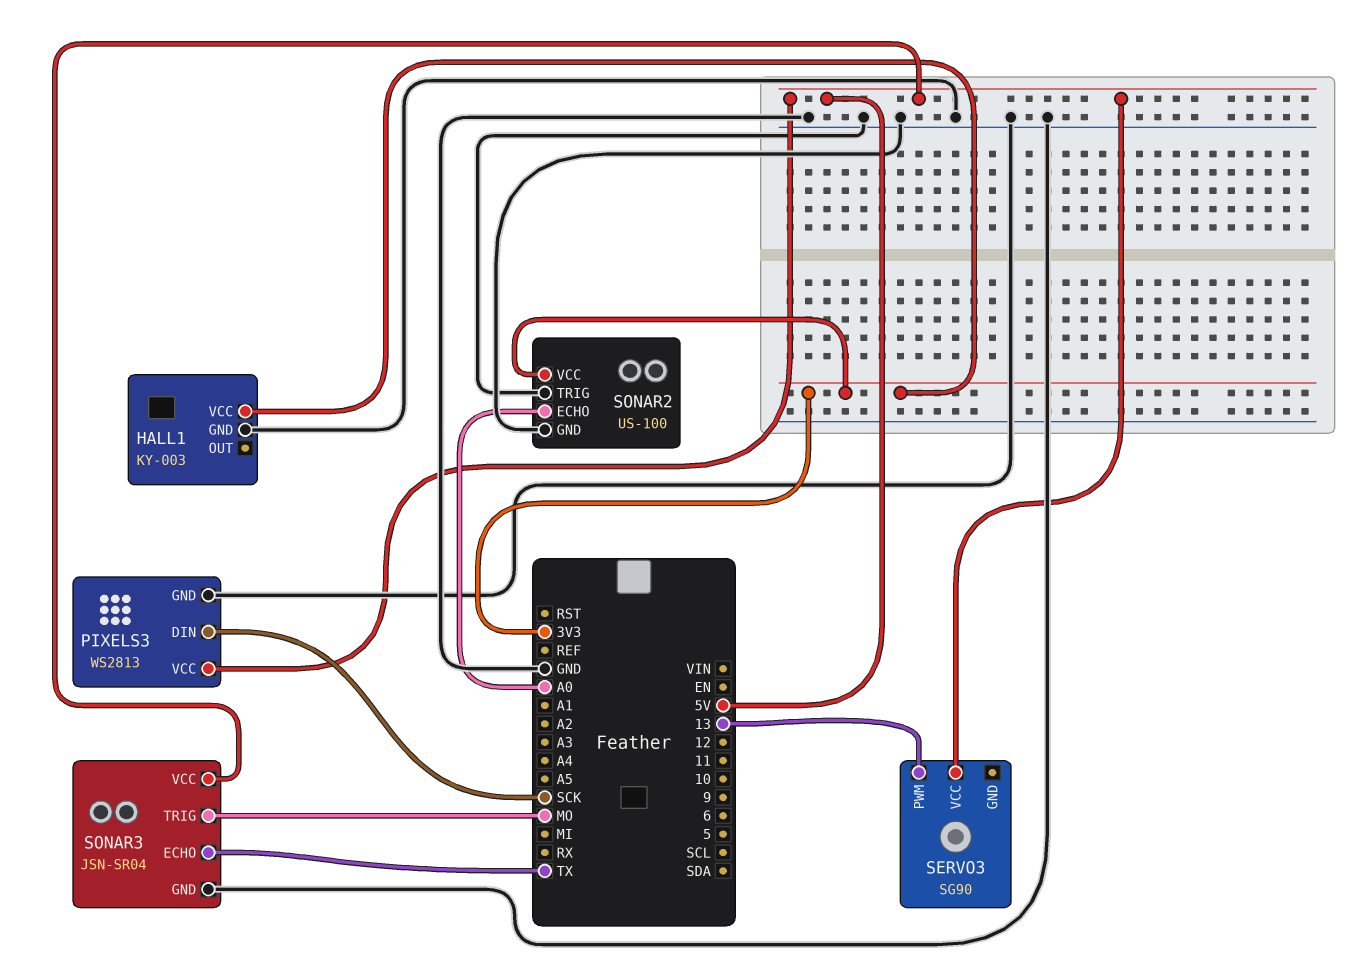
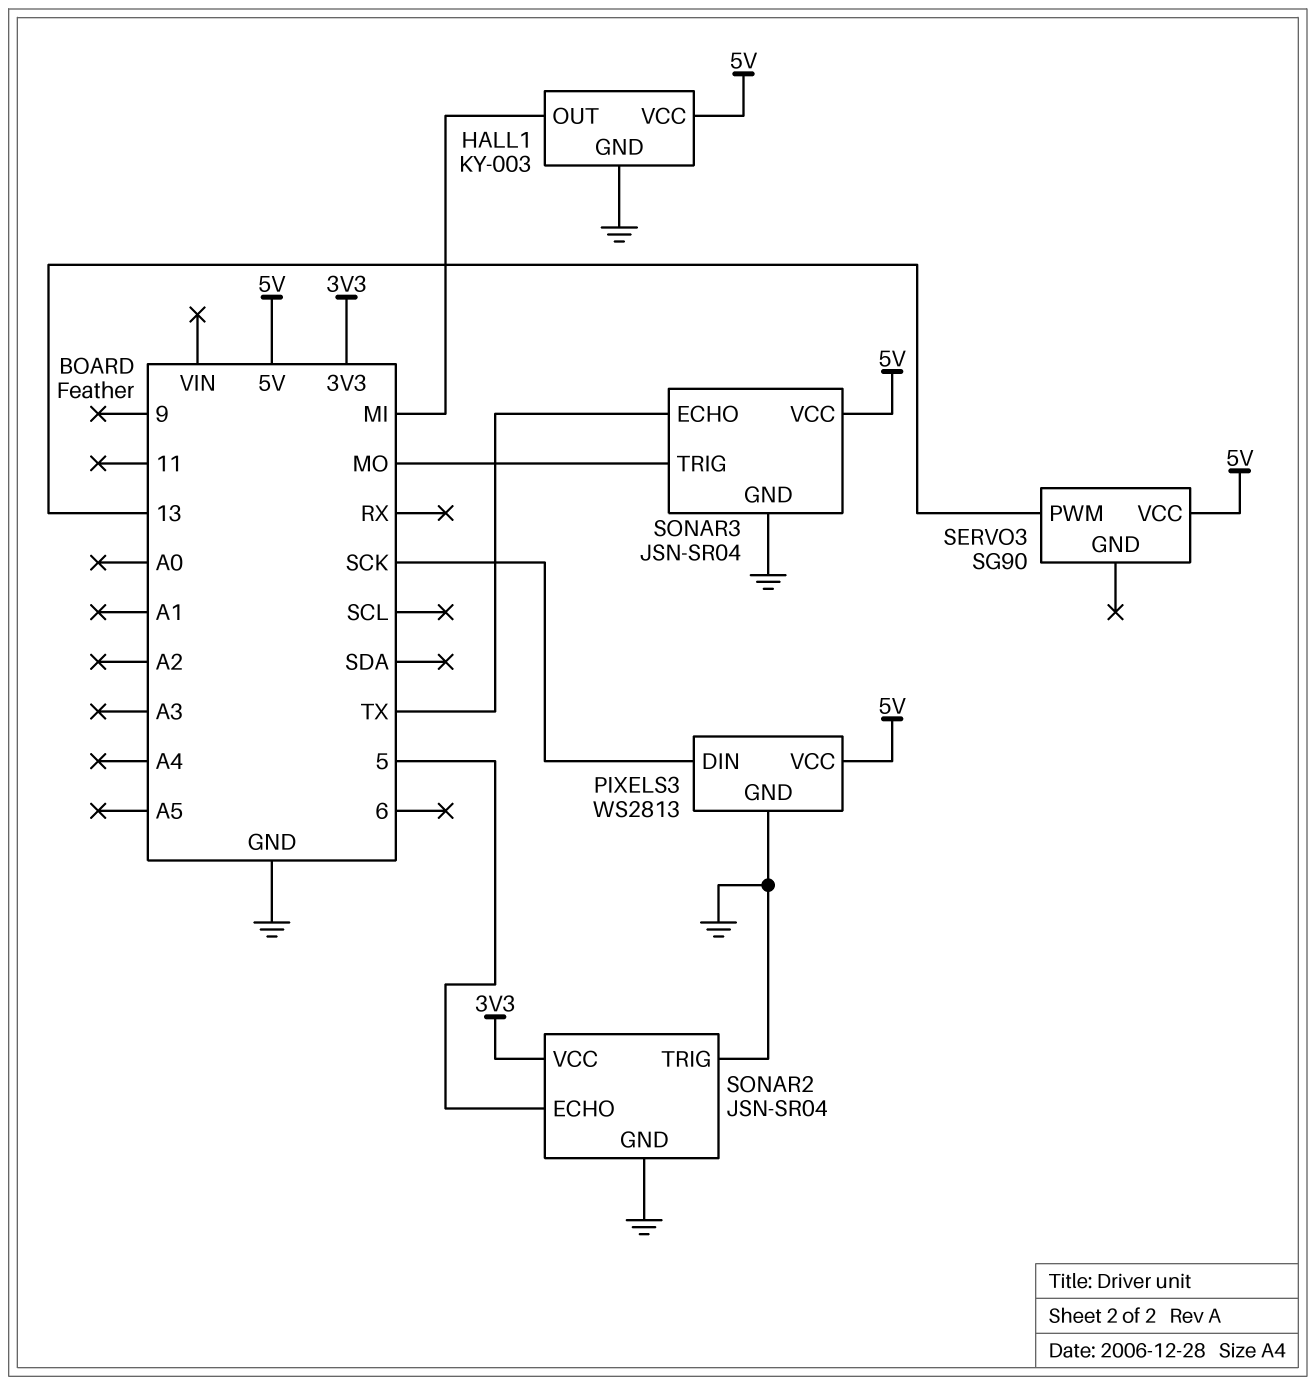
HALL1 pin OUT: none -> MI
HALL1 pin VCC: 3V3 -> 5V
SONAR2: US-100 -> JSN-SR04
SONAR2 pin ECHO: A0 -> 5

